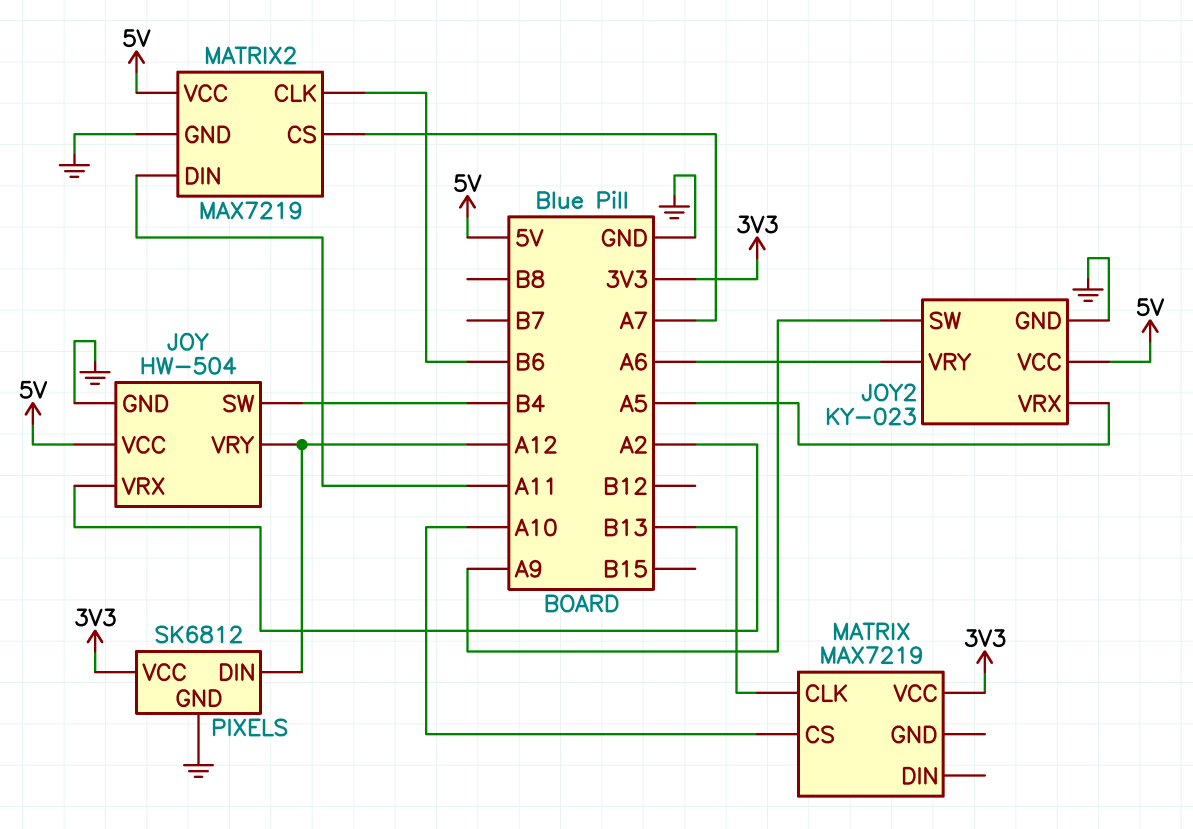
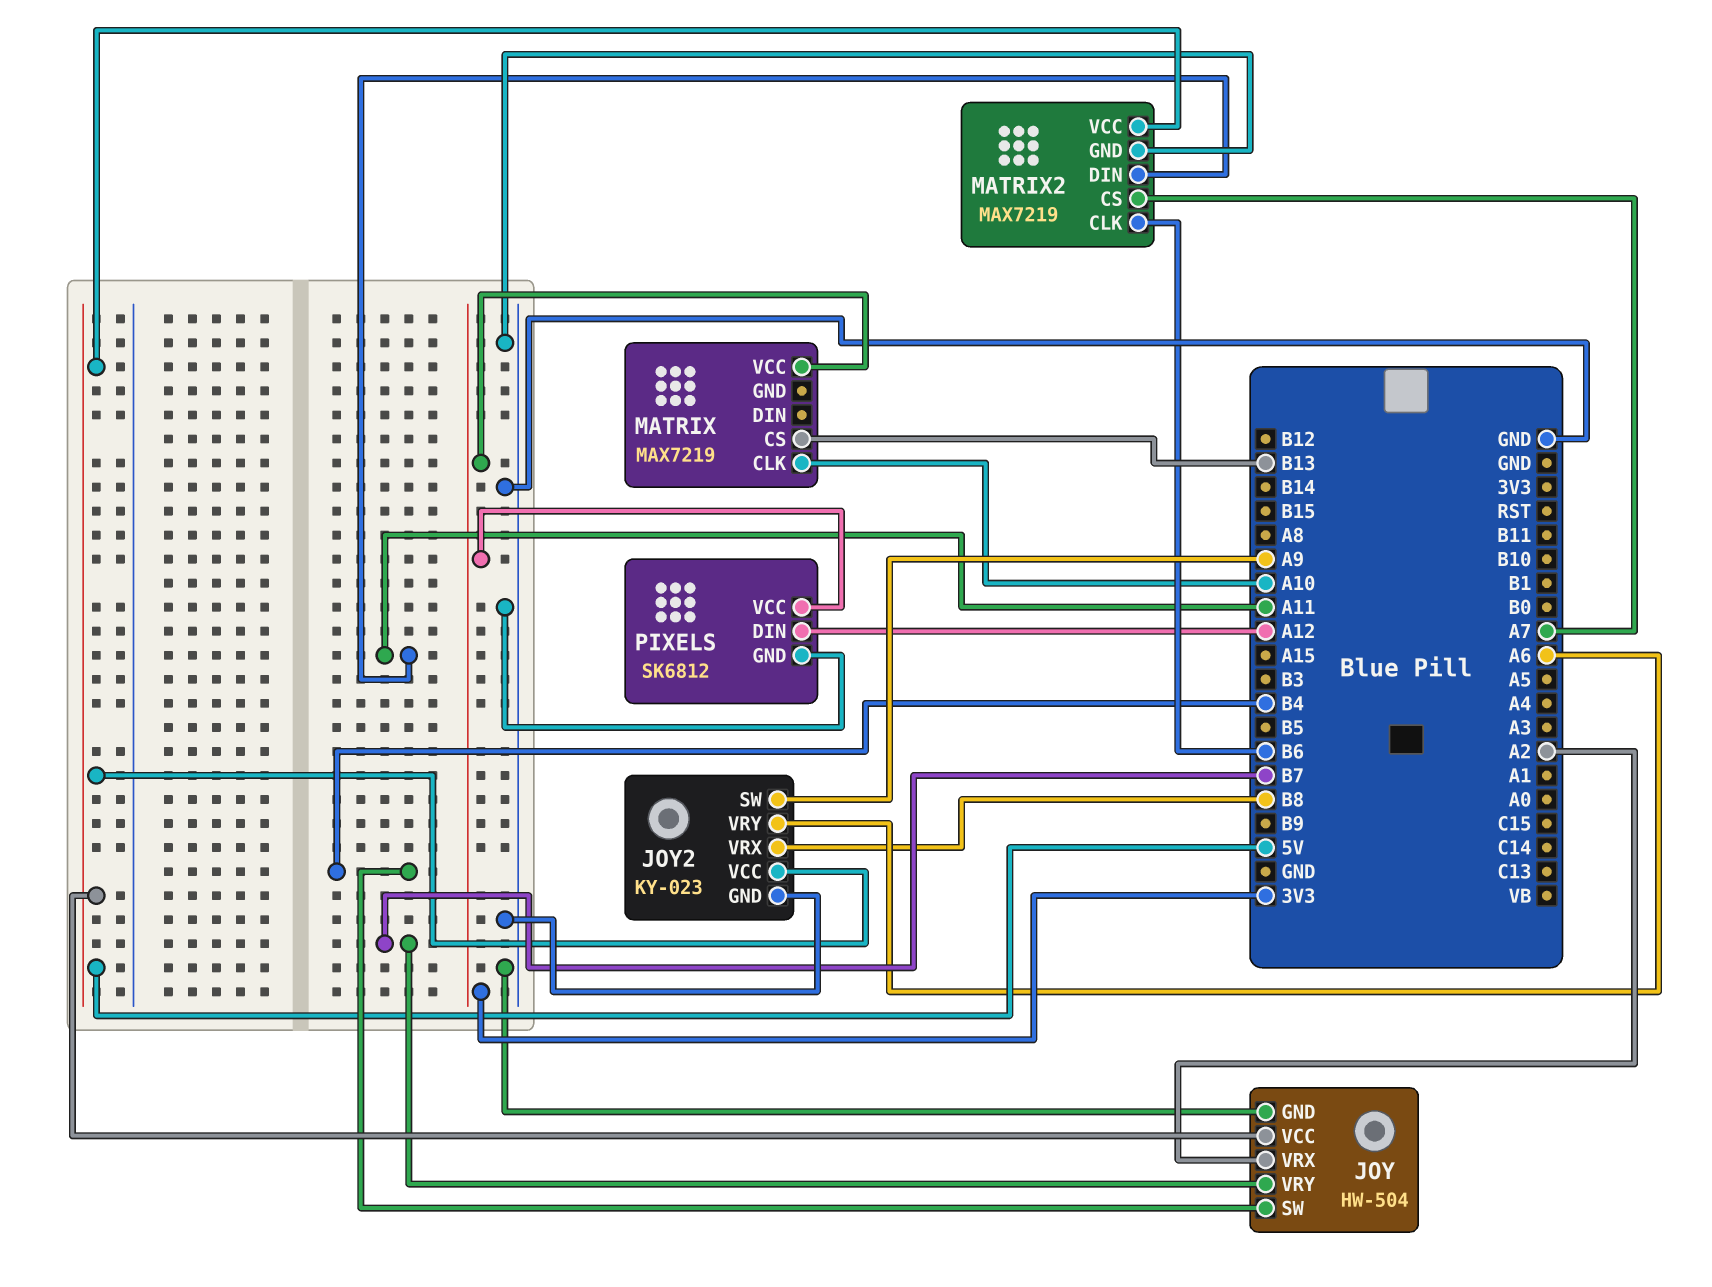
JOY pin VRY: A12 -> B7
JOY2 pin VRX: A5 -> B8
MATRIX pin CLK: B13 -> A10
MATRIX pin CS: A10 -> B13

